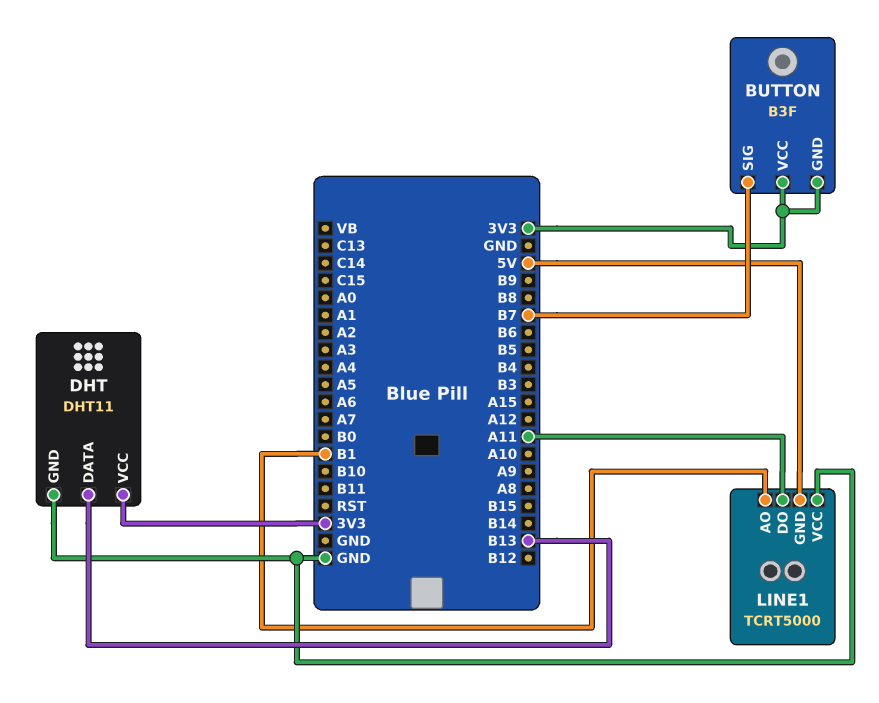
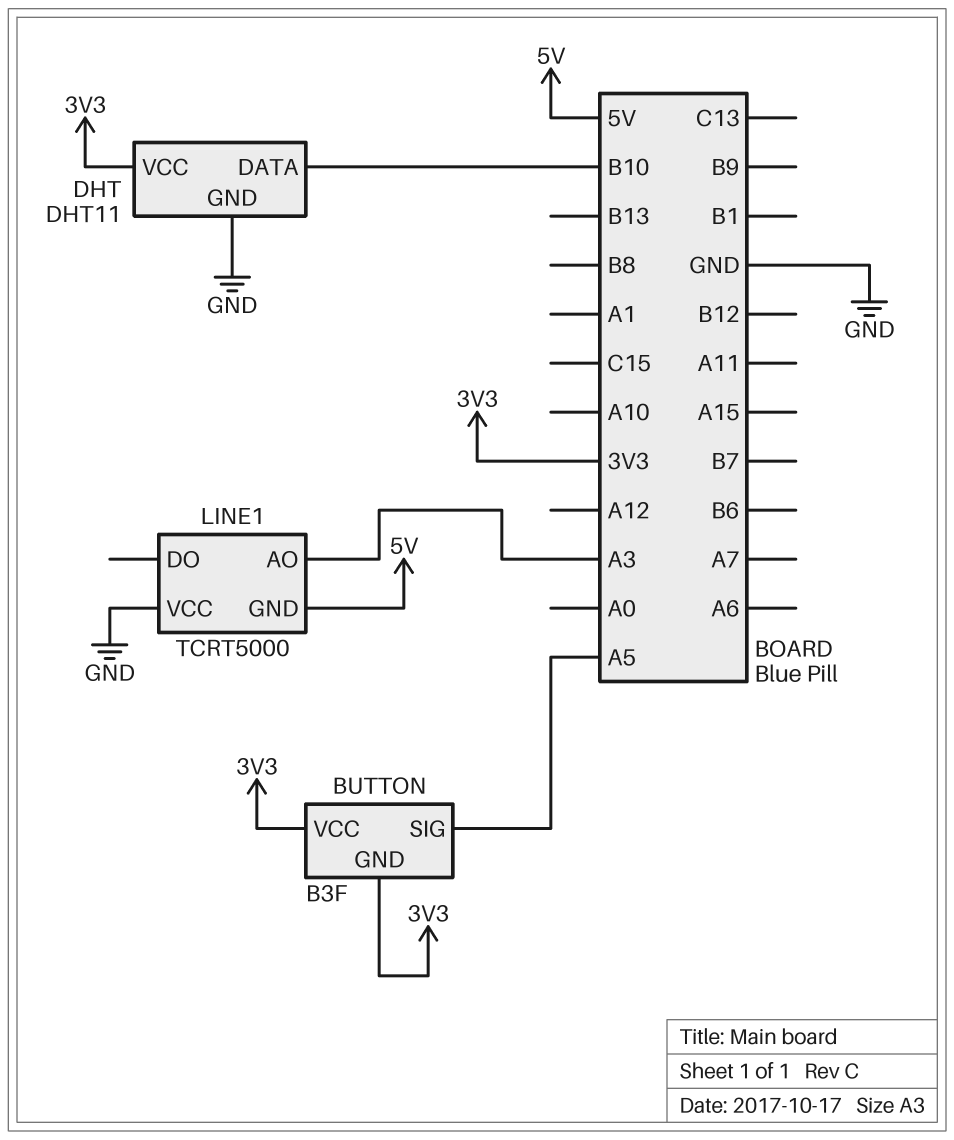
BUTTON pin SIG: B7 -> A5
DHT pin DATA: B13 -> B10
LINE1 pin AO: B1 -> A3
LINE1 pin DO: A11 -> none

